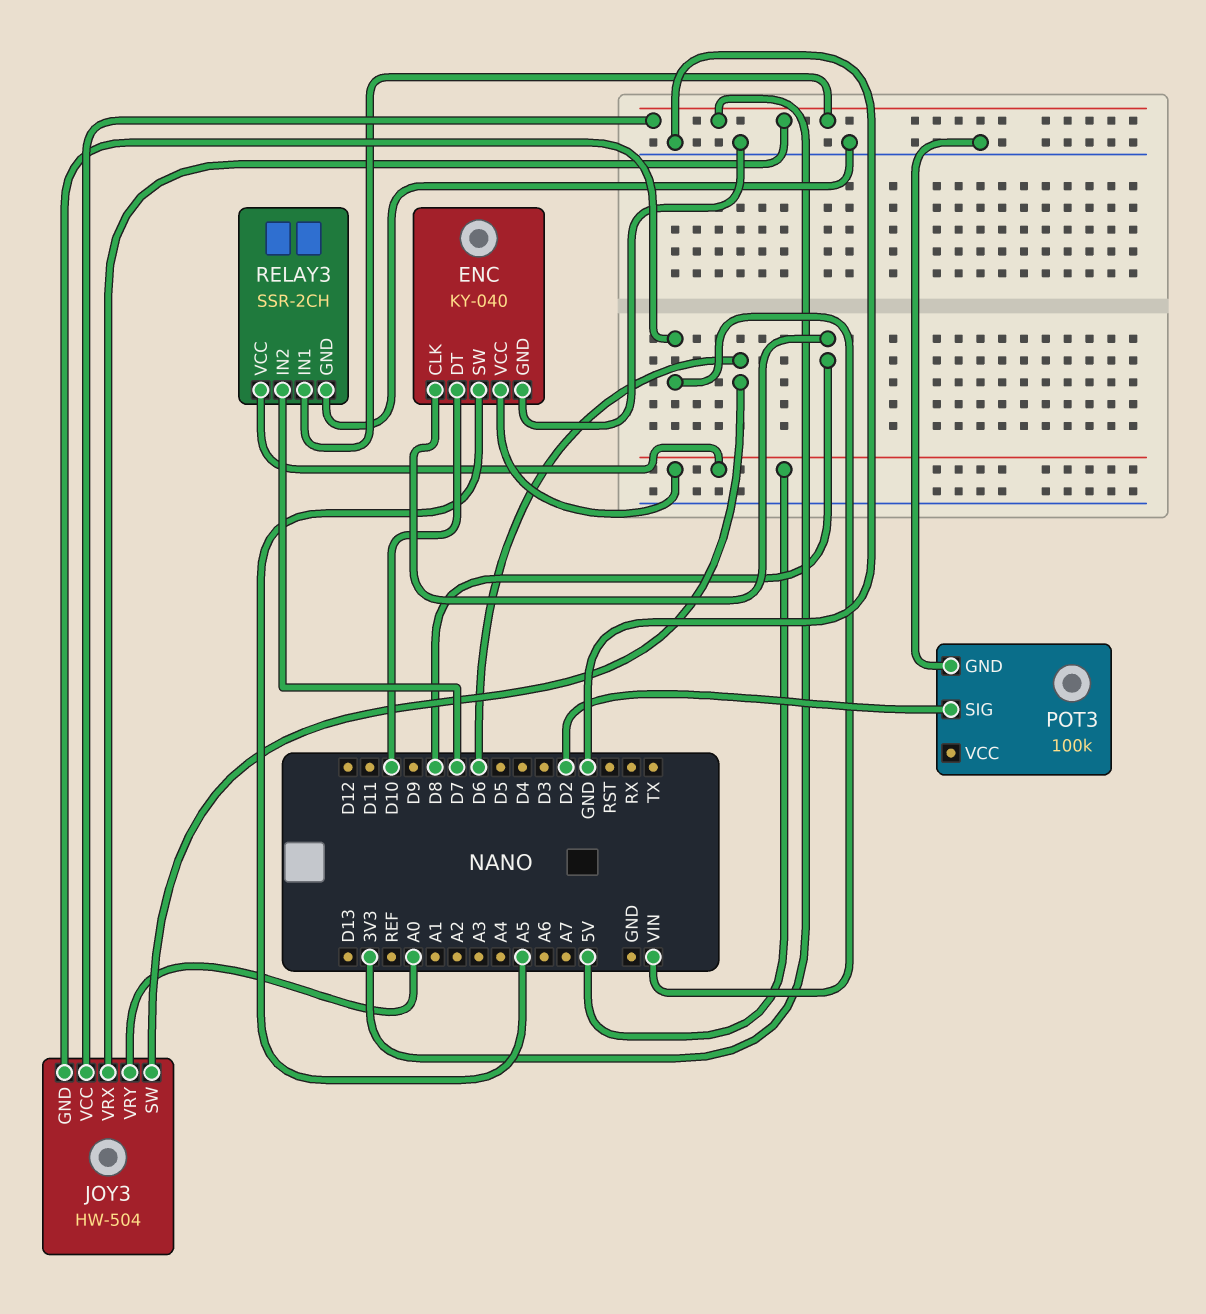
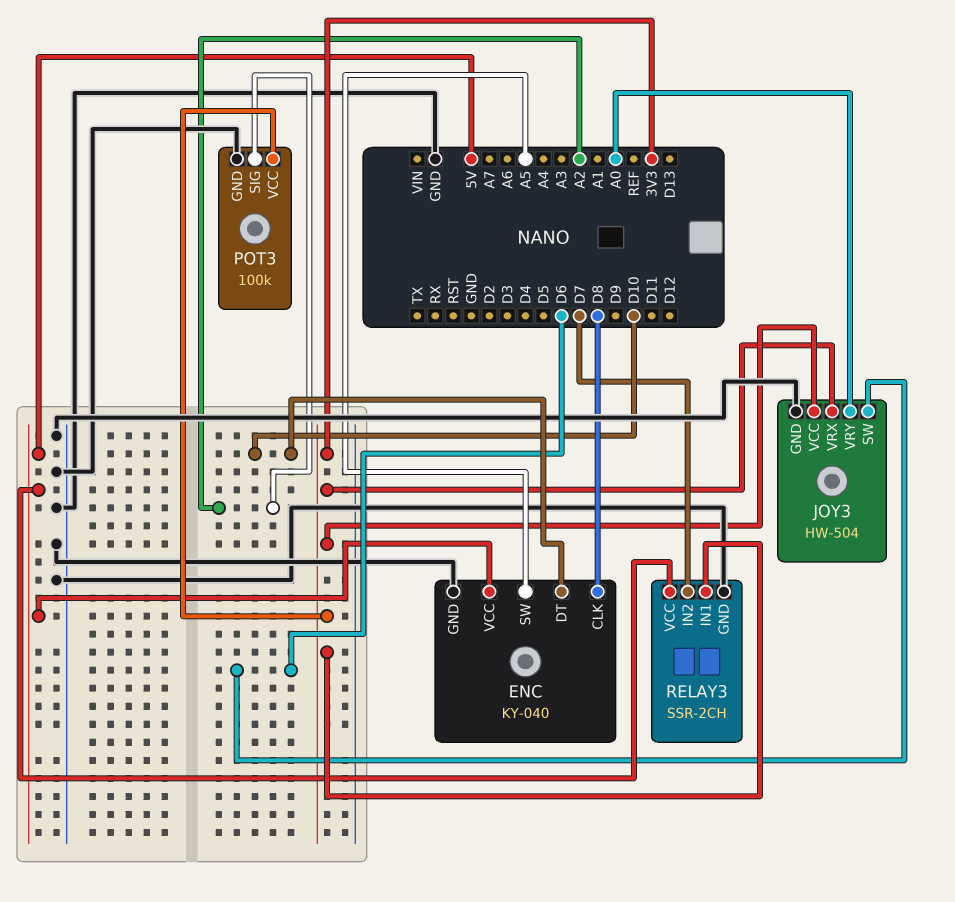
JOY3 pin GND: VIN -> GND
POT3 pin SIG: D2 -> A2
POT3 pin VCC: none -> 3V3

